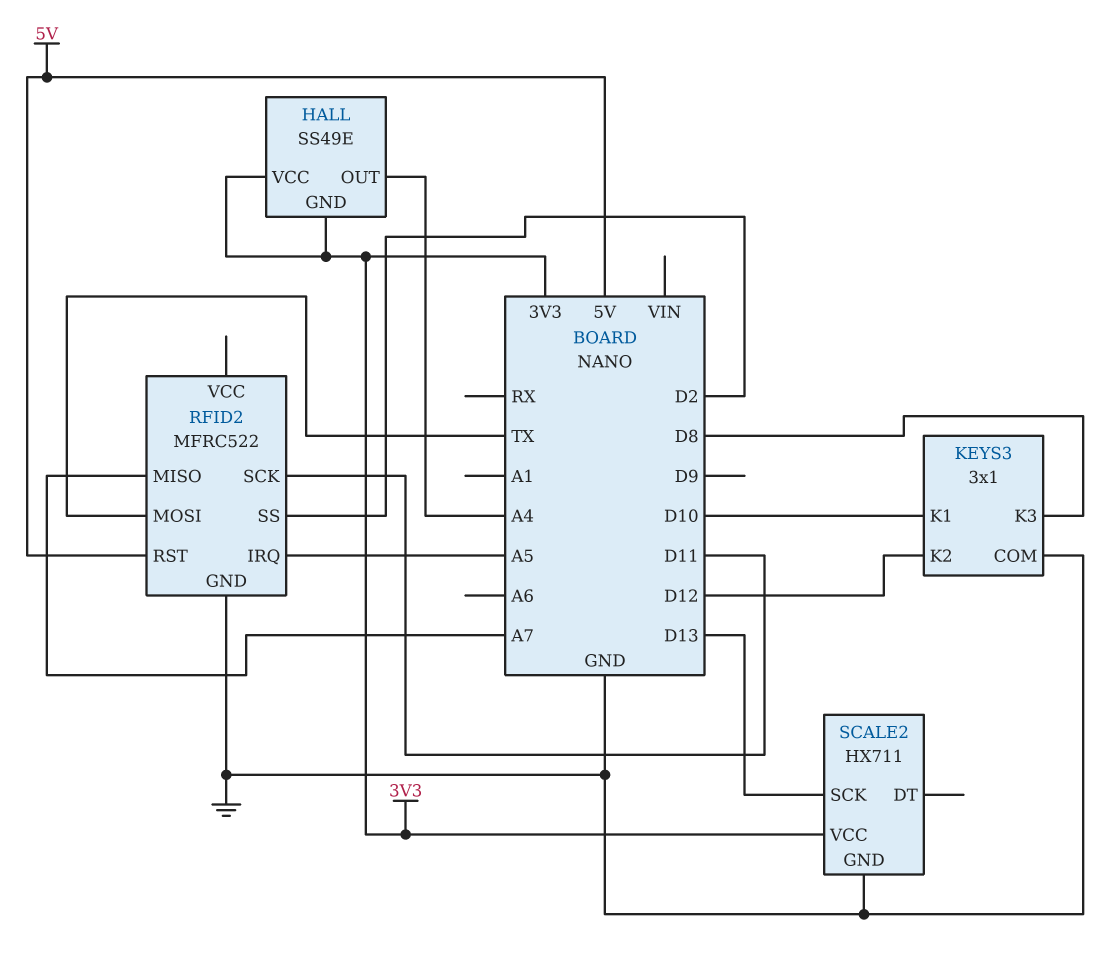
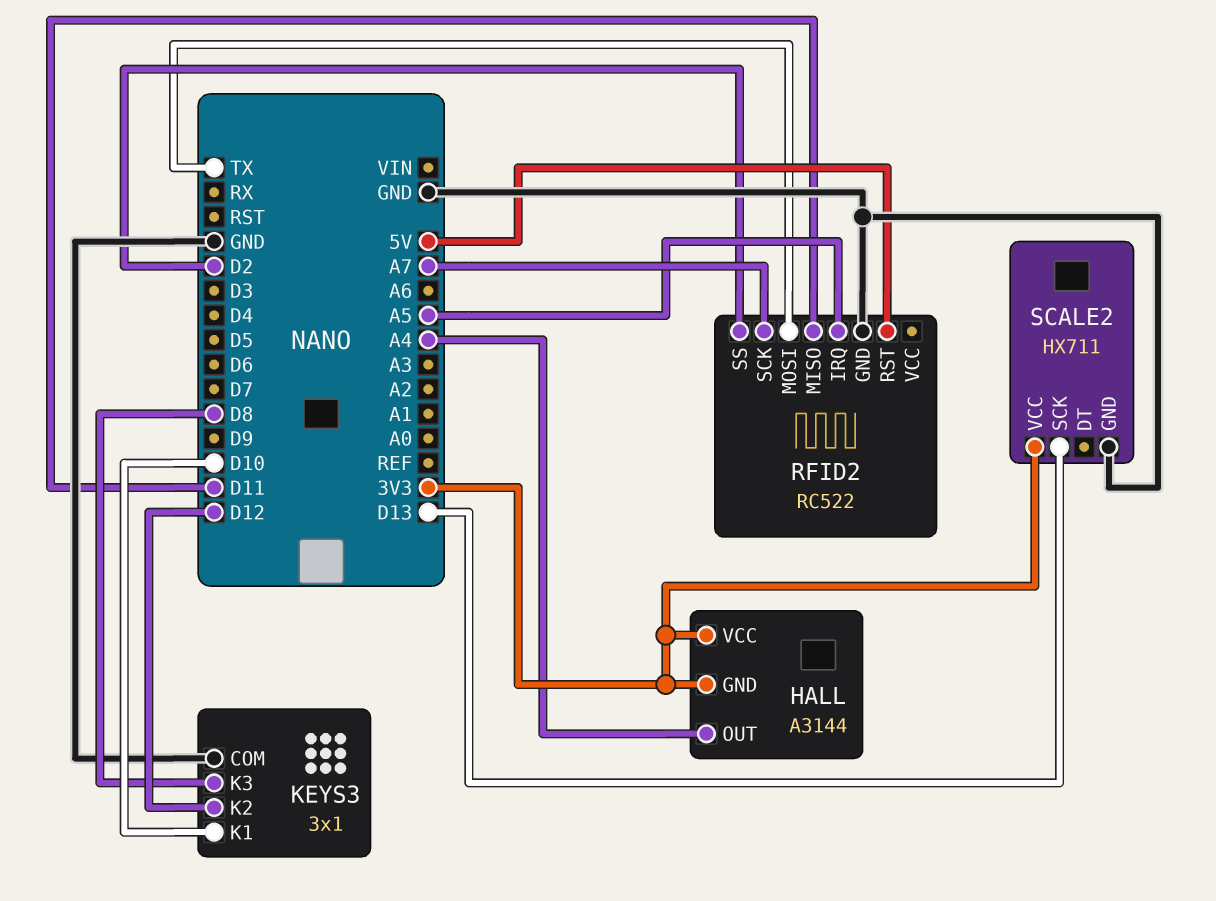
HALL: SS49E -> A3144
RFID2: MFRC522 -> RC522
RFID2 pin MISO: A7 -> D11
RFID2 pin SCK: D11 -> A7

